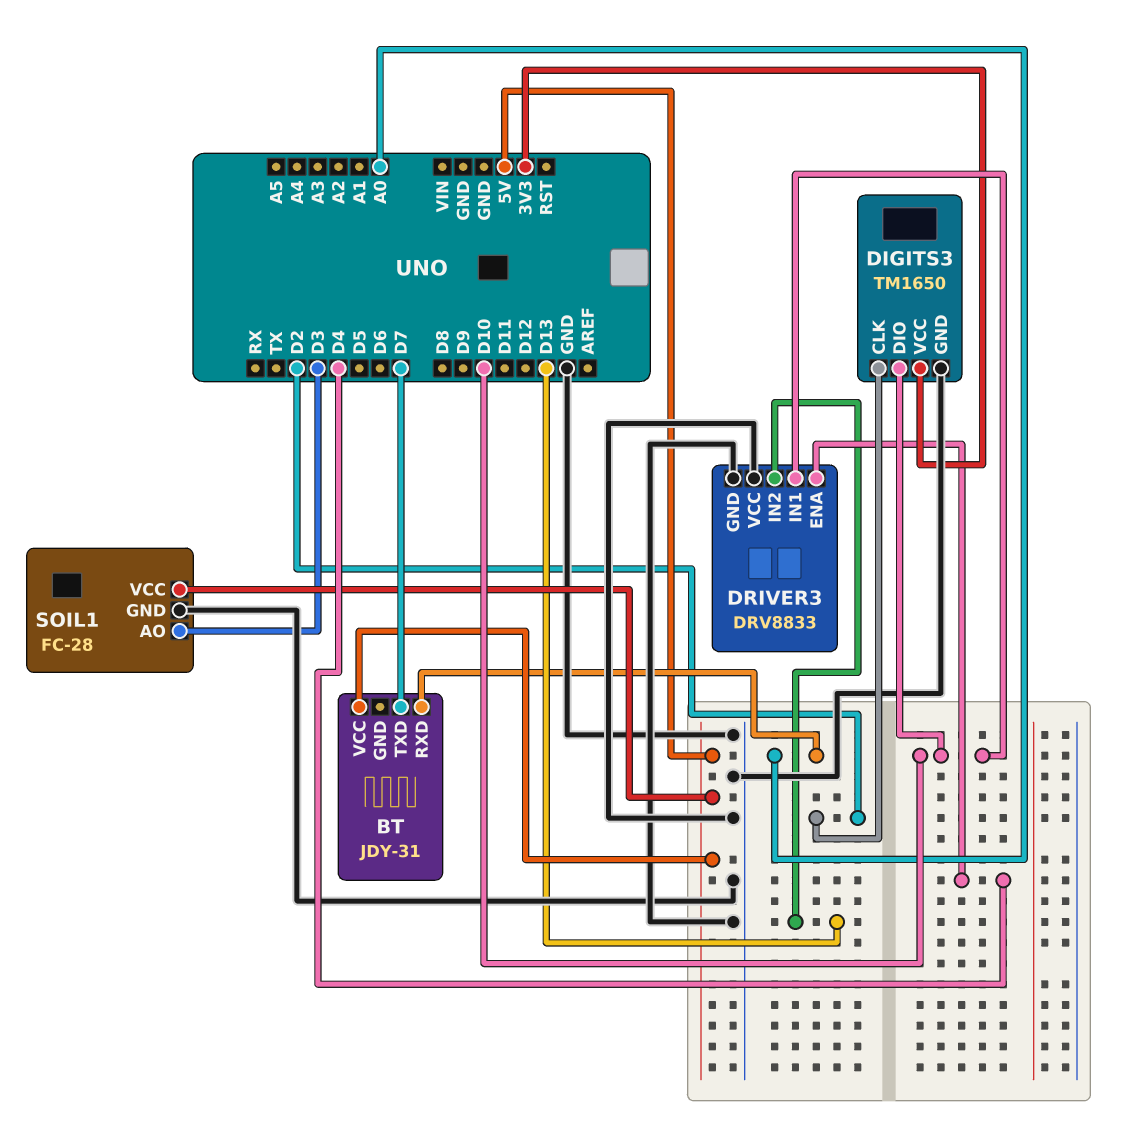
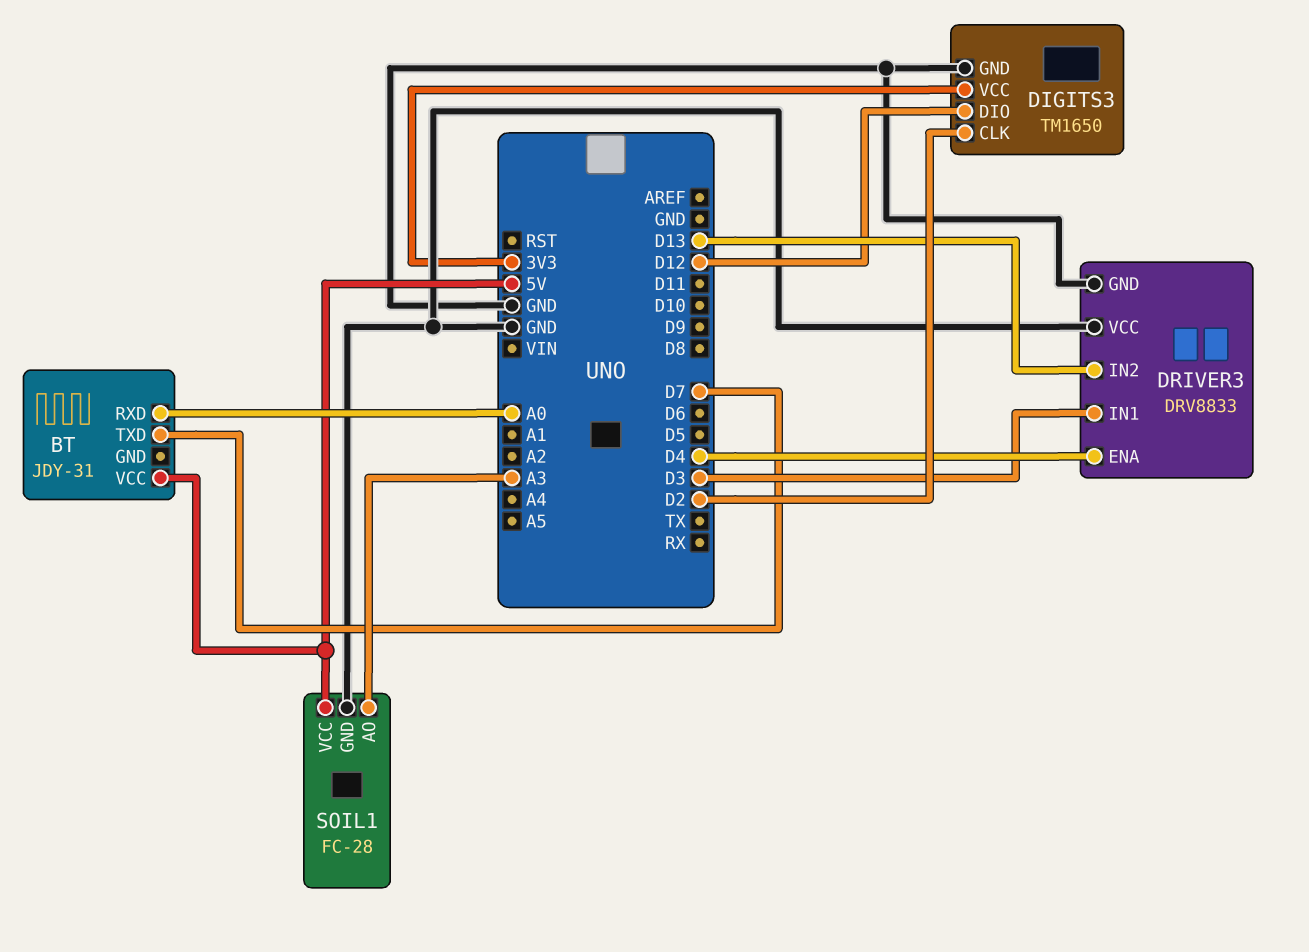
DIGITS3 pin DIO: D10 -> D12
DRIVER3 pin IN1: D10 -> D3
SOIL1 pin AO: D3 -> A3

